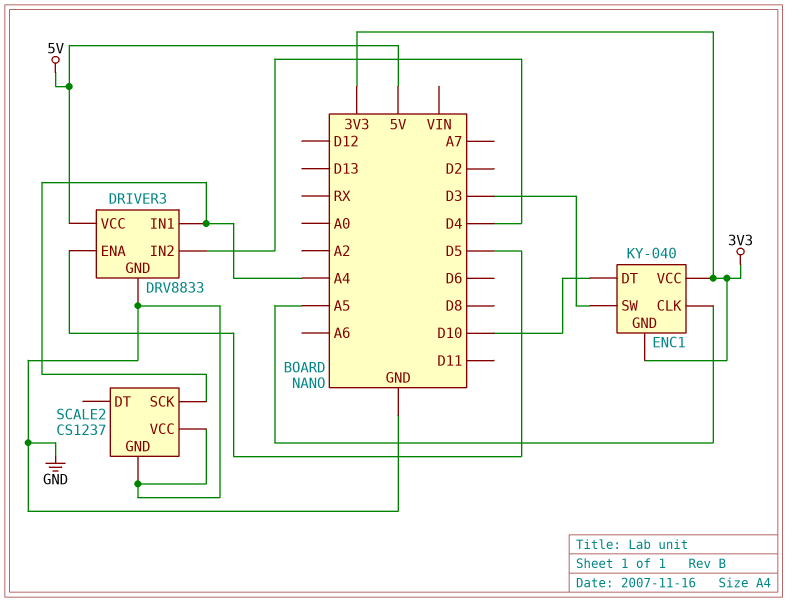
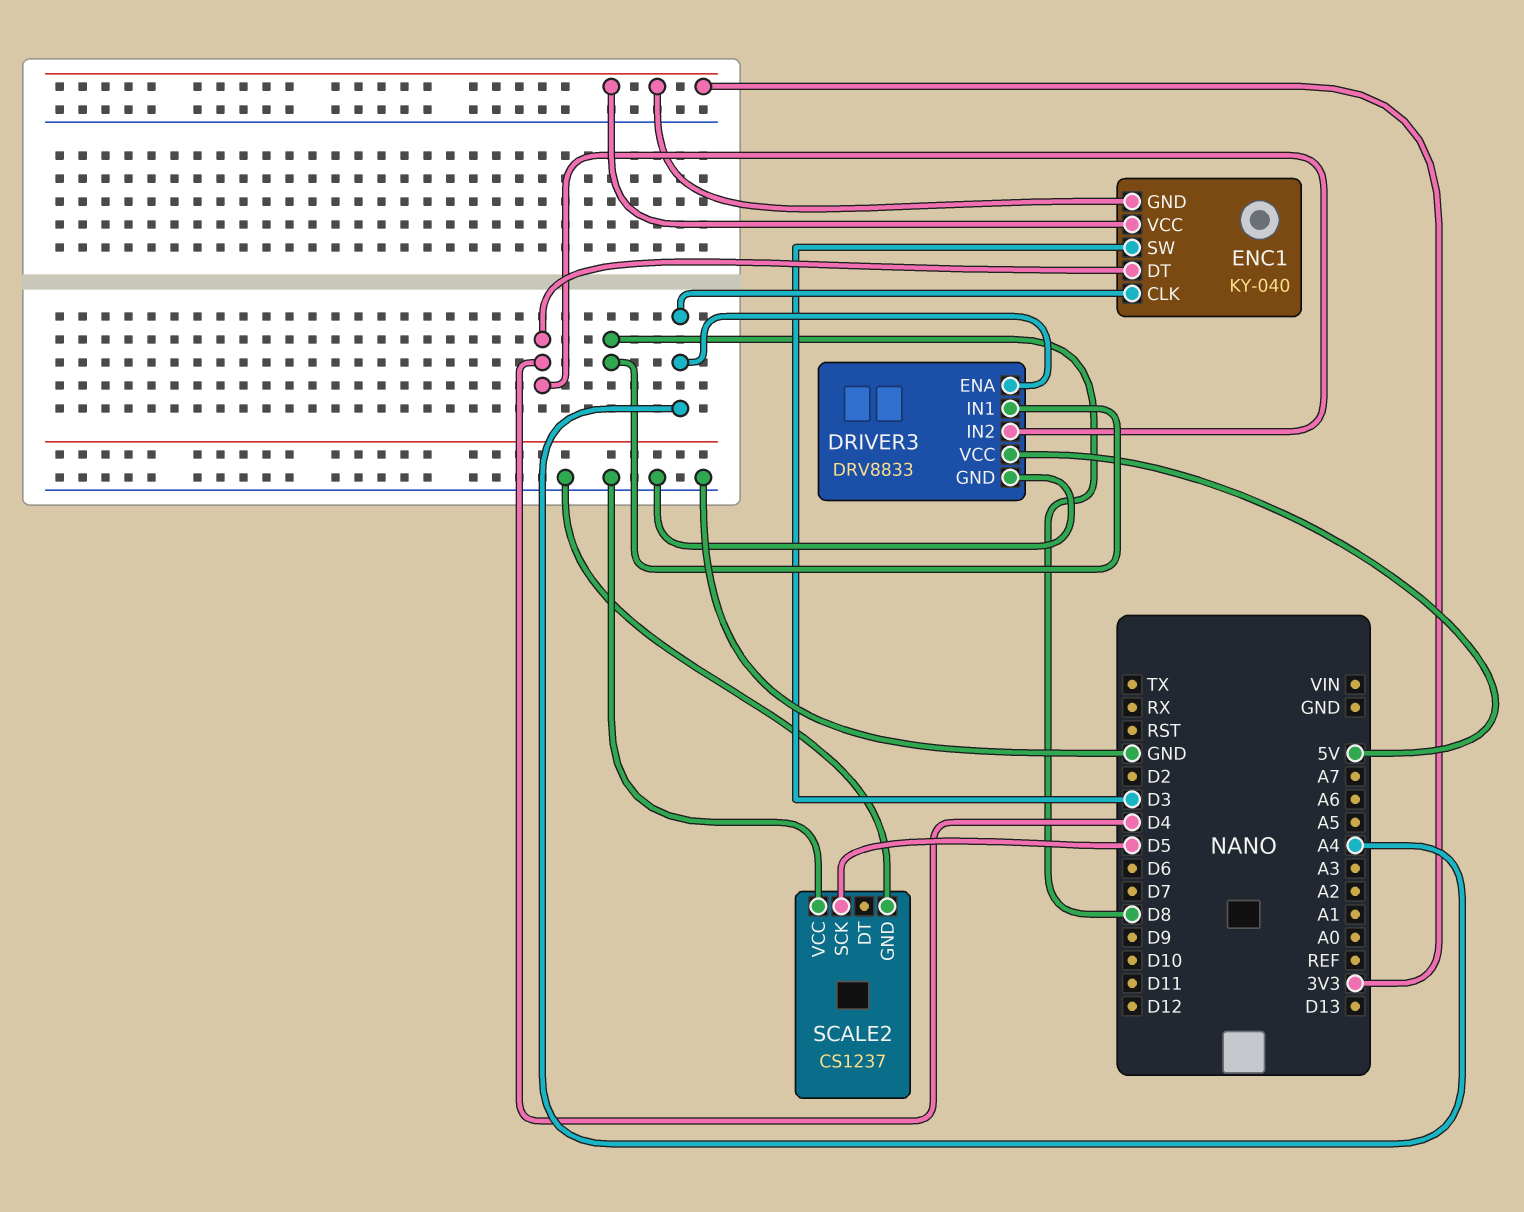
DRIVER3 pin ENA: D5 -> A4
DRIVER3 pin IN1: A4 -> D8
ENC1 pin CLK: A5 -> A4
ENC1 pin DT: D10 -> D4
SCALE2 pin SCK: A4 -> D5

